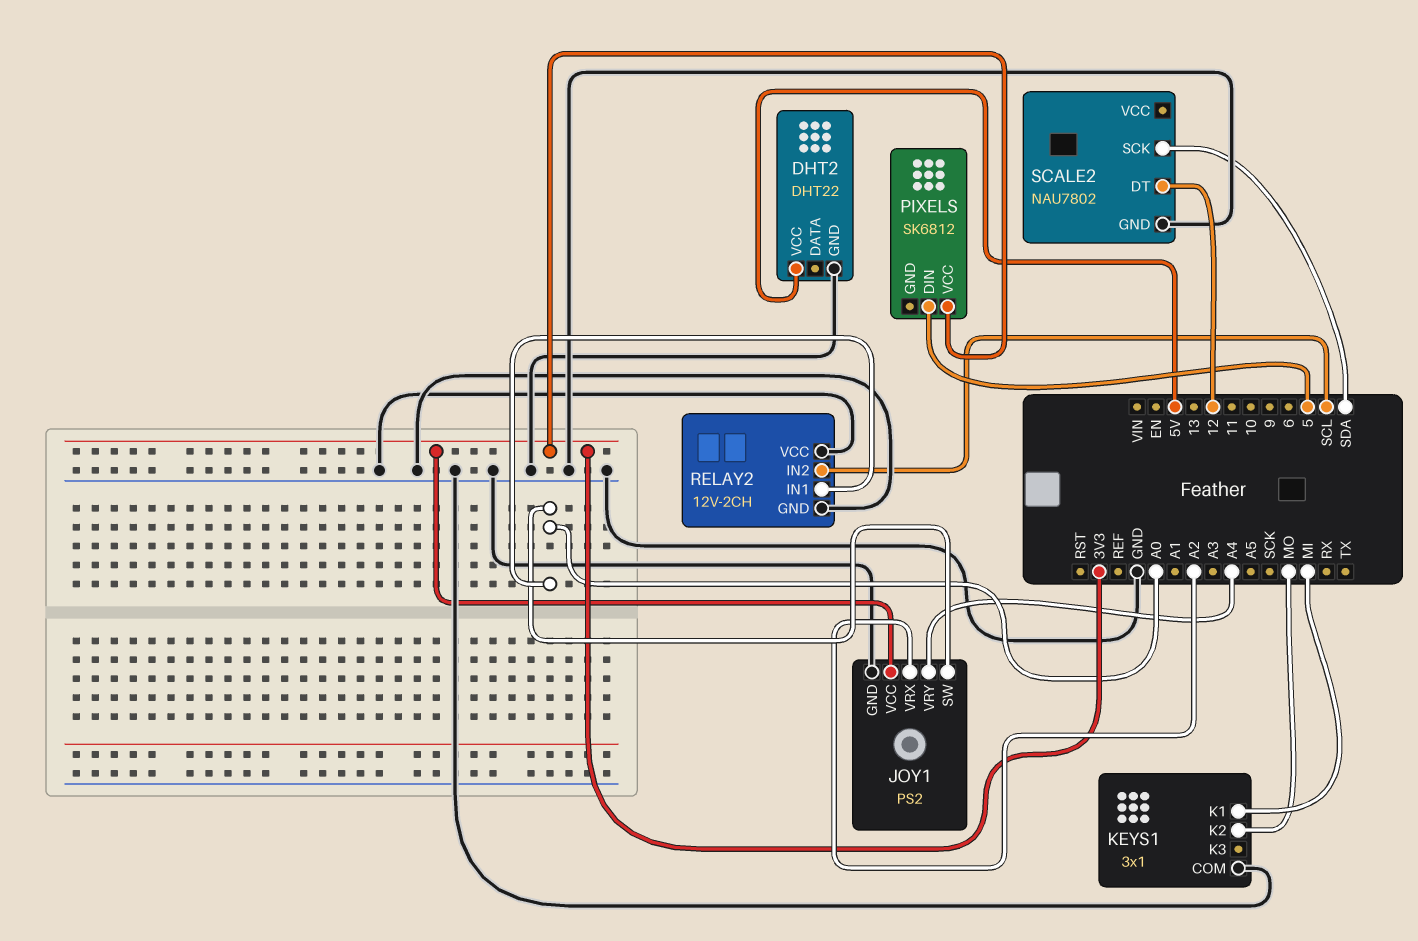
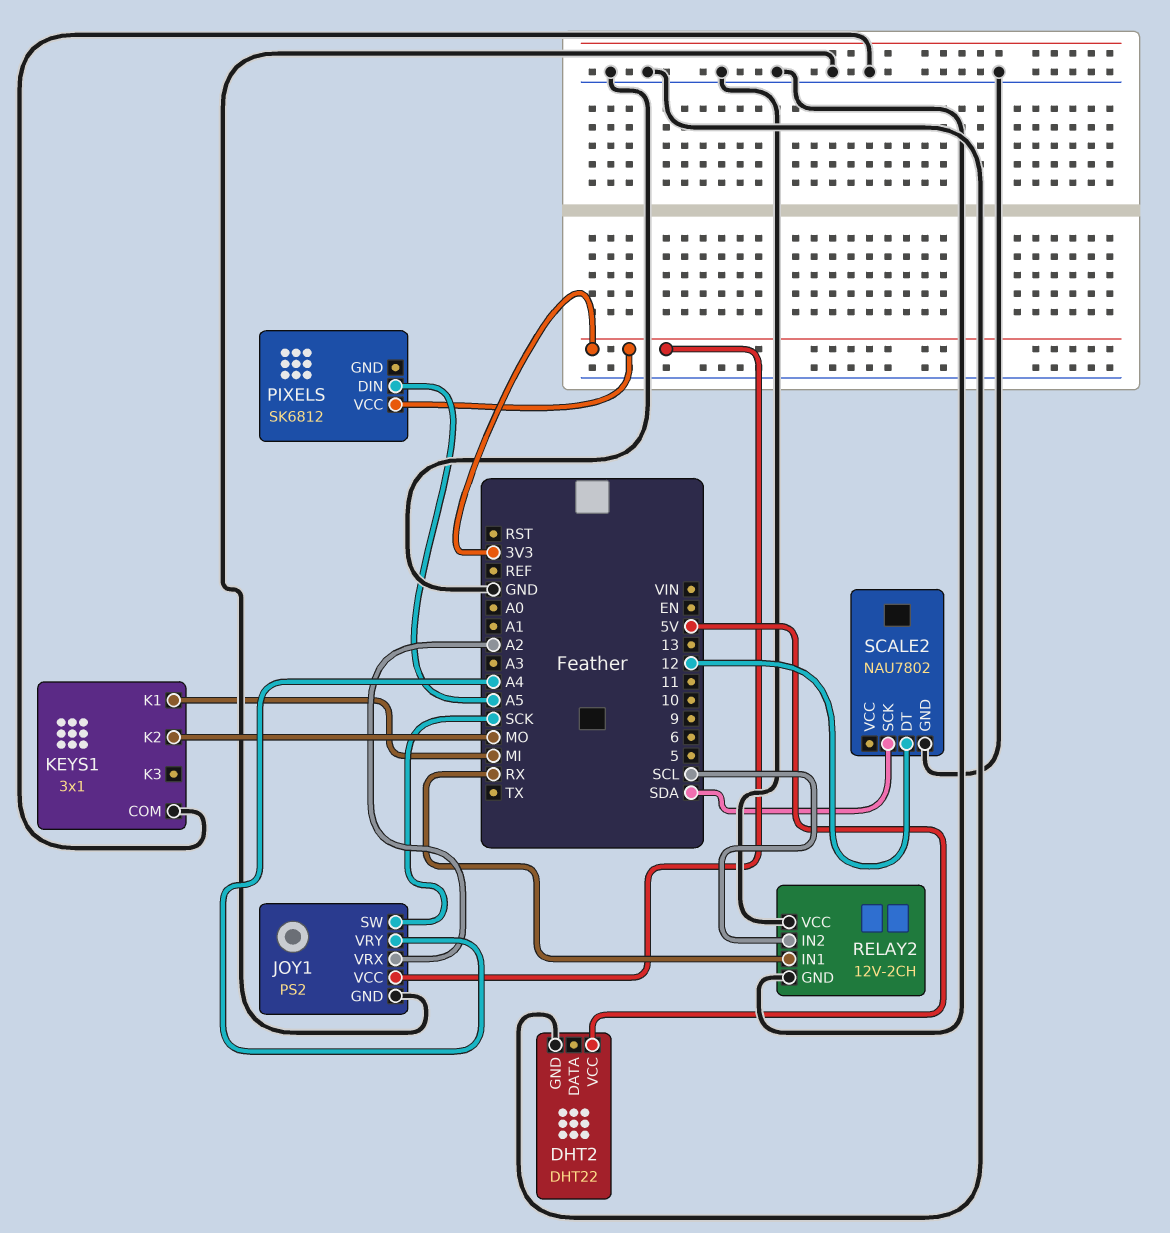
JOY1 pin SW: A0 -> SCK
PIXELS pin DIN: 5 -> A5
RELAY2 pin IN1: A0 -> RX

